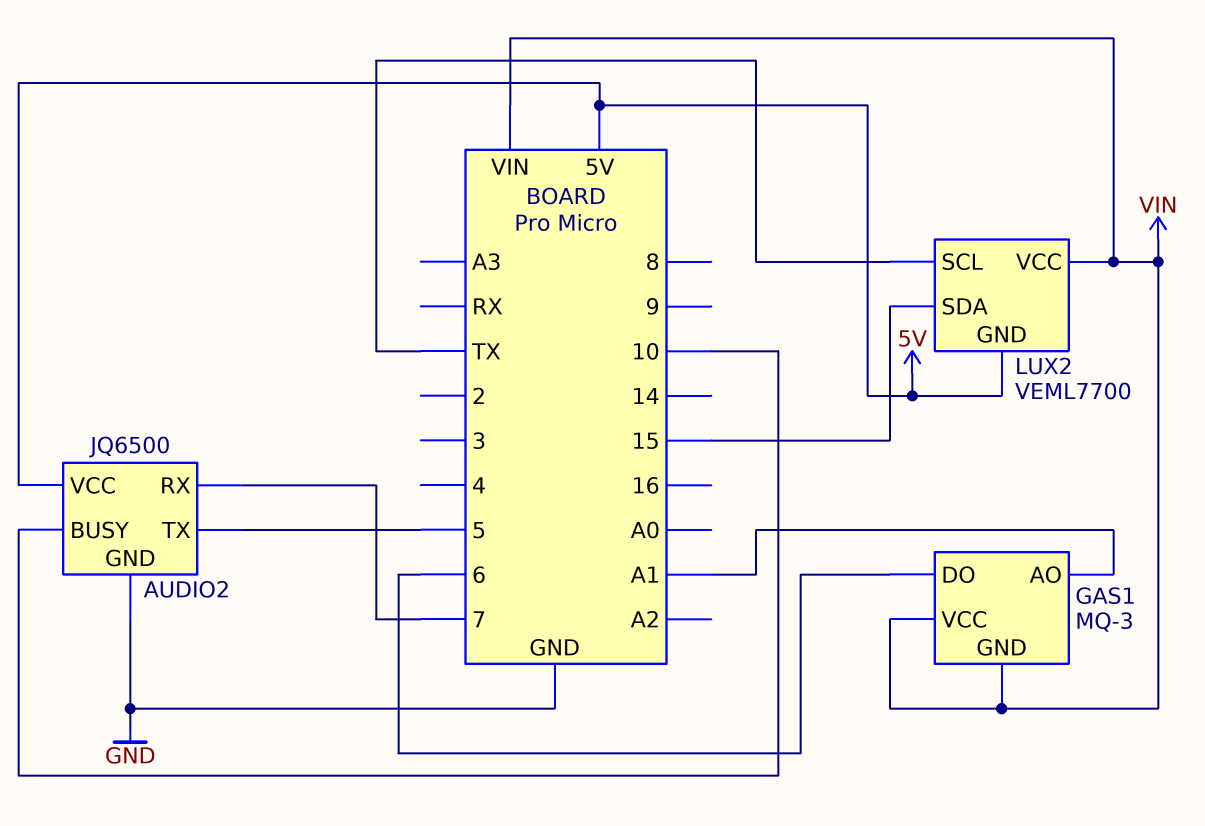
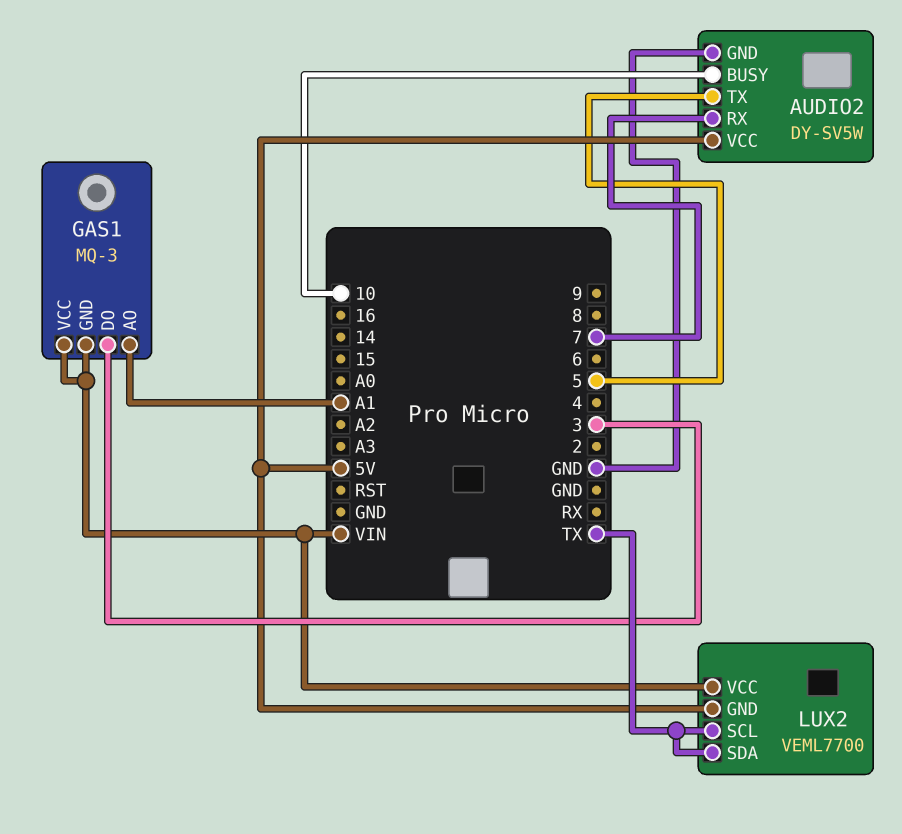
AUDIO2: JQ6500 -> DY-SV5W
GAS1 pin DO: 6 -> 3
LUX2 pin SDA: 15 -> TX

